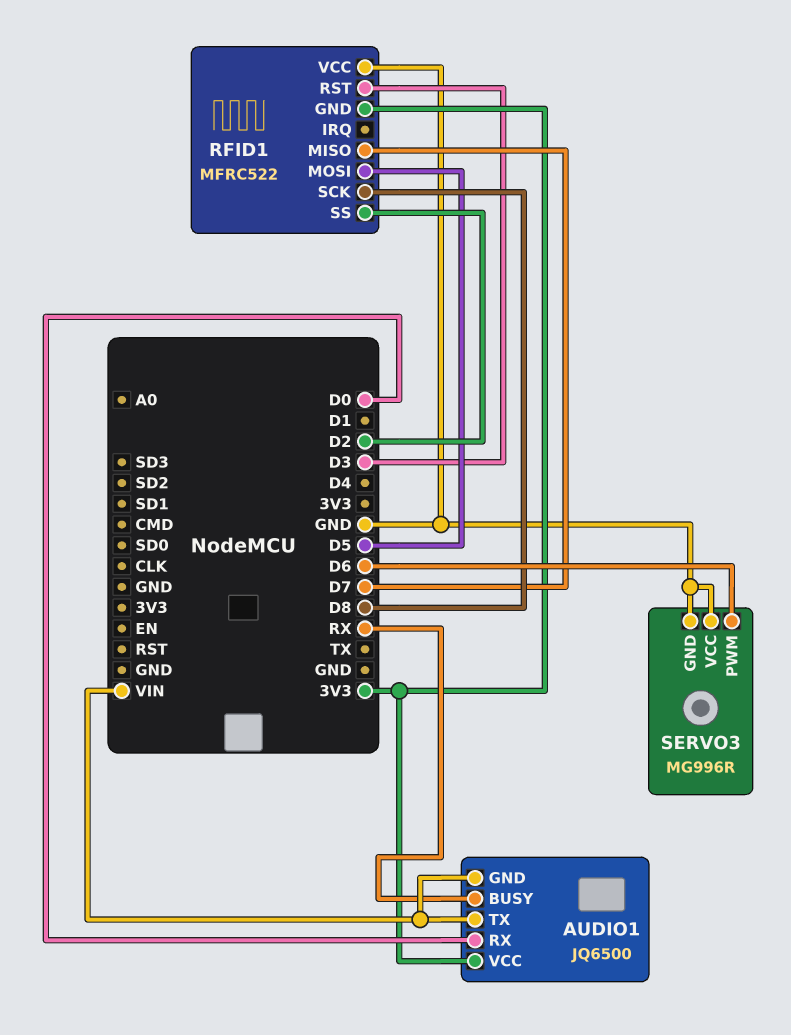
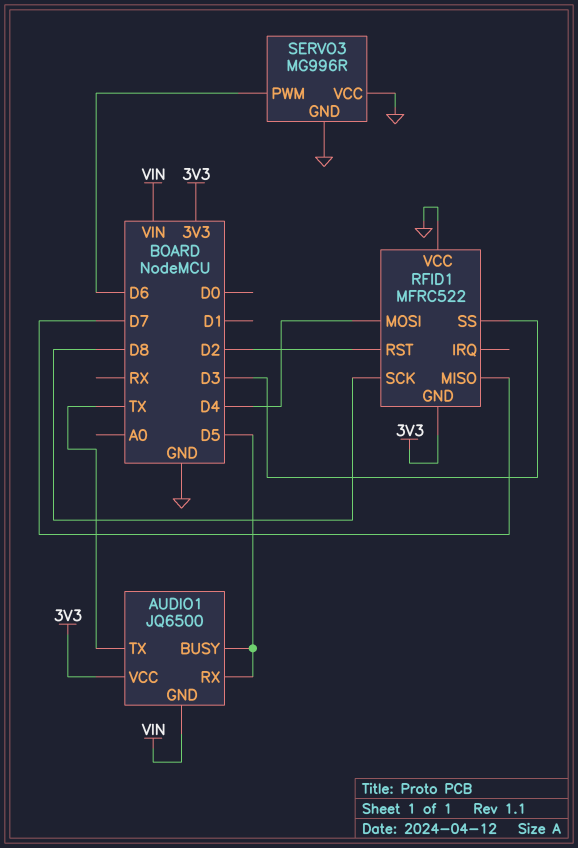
AUDIO1 pin BUSY: RX -> D5
AUDIO1 pin RX: D0 -> D5
AUDIO1 pin TX: VIN -> TX
RFID1 pin MOSI: D5 -> D4
RFID1 pin RST: D3 -> D2
RFID1 pin SS: D2 -> D3

